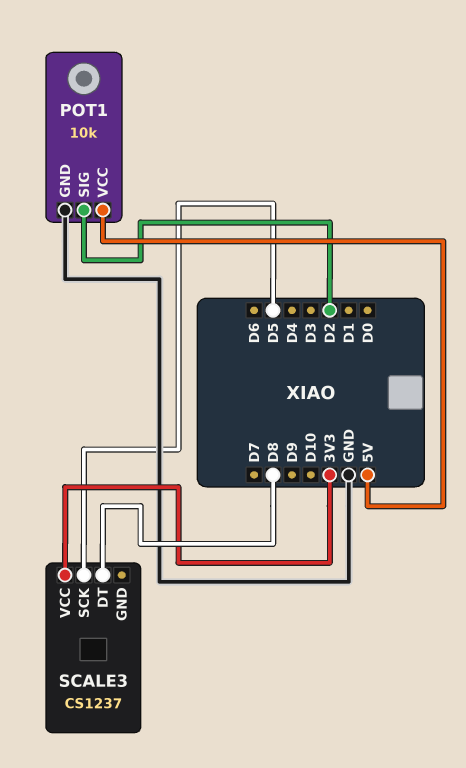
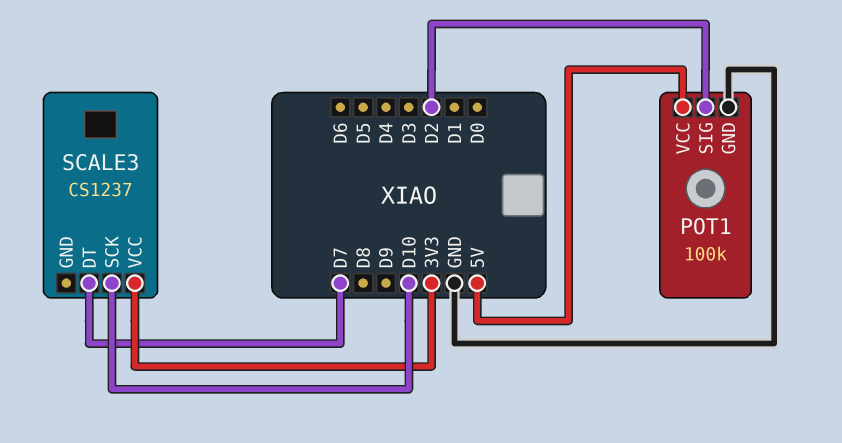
POT1: 10k -> 100k
SCALE3 pin DT: D8 -> D7
SCALE3 pin SCK: D5 -> D10

